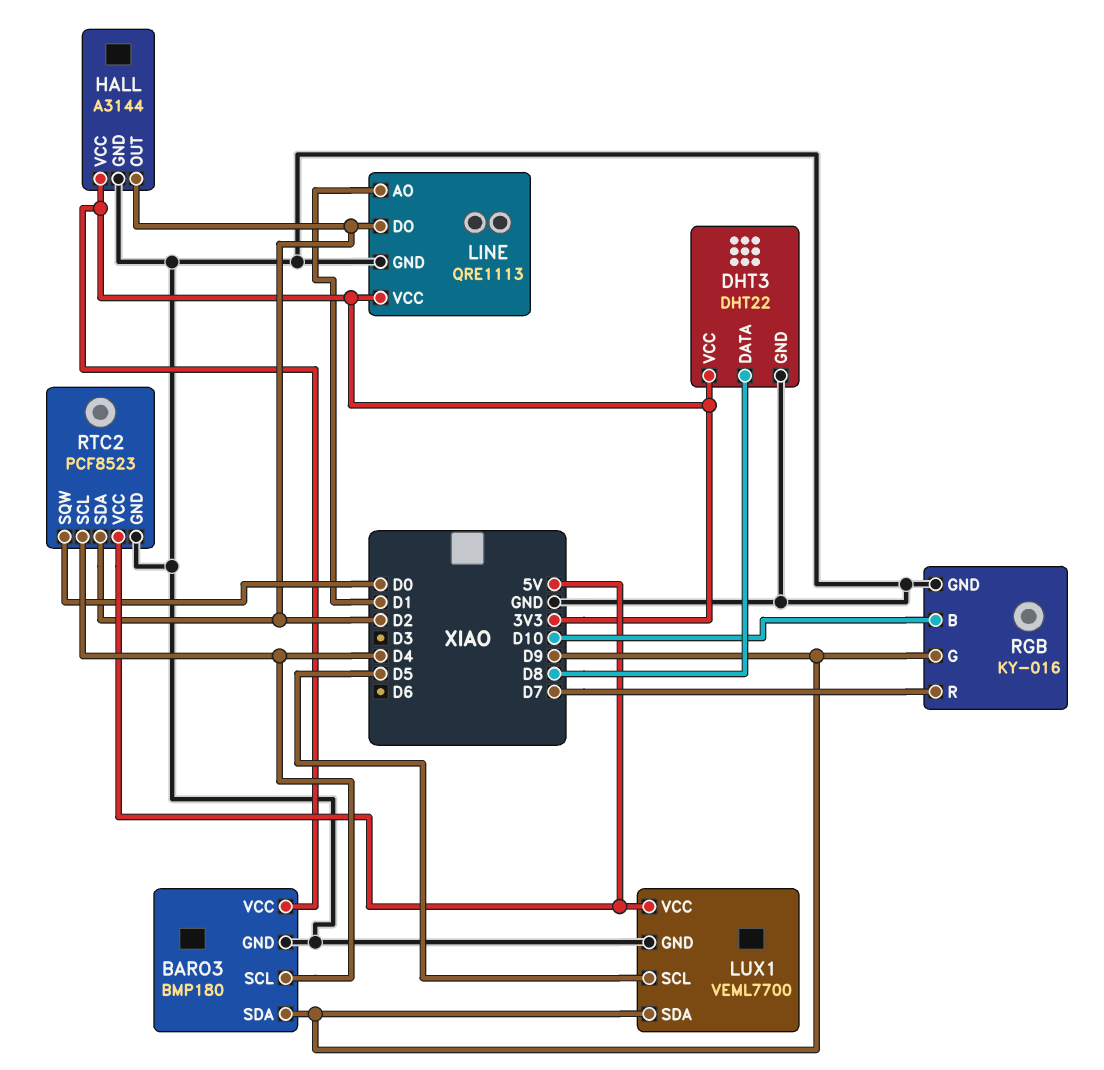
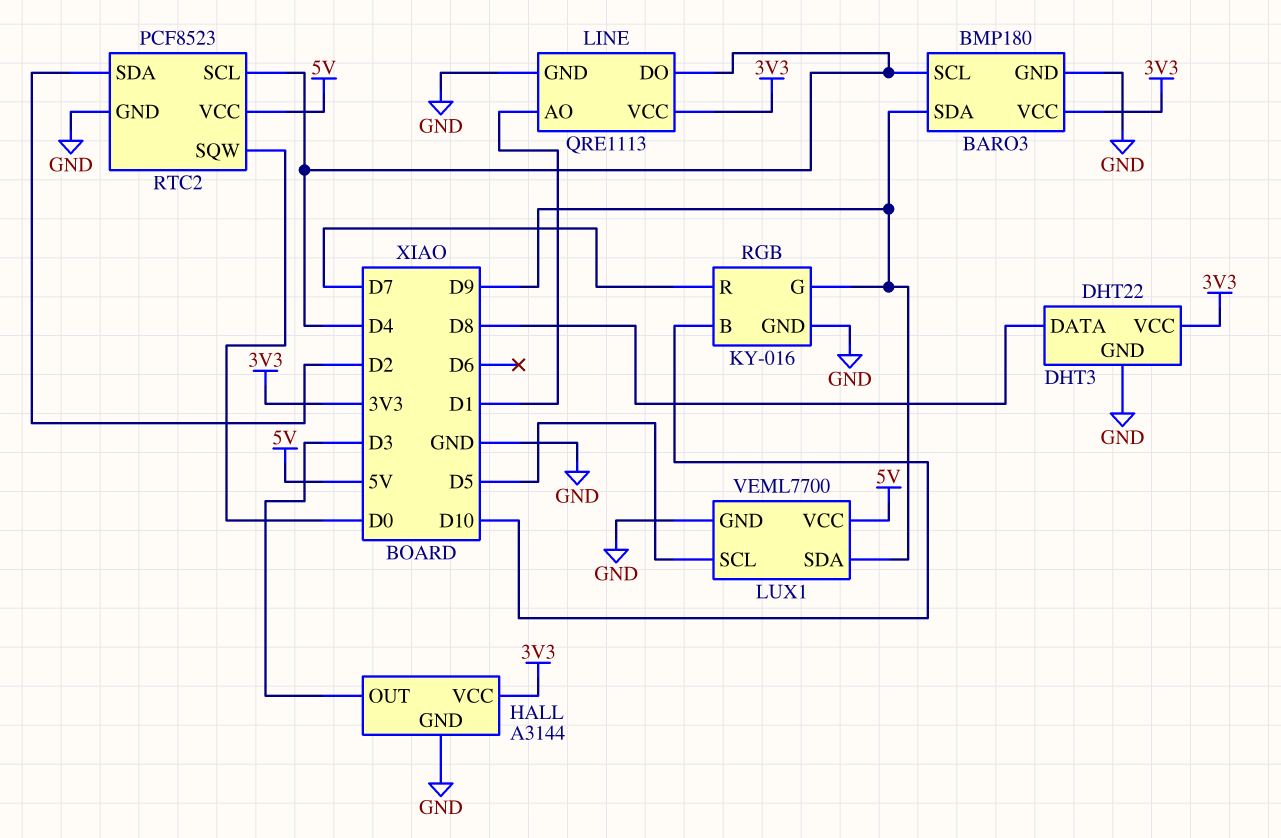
HALL pin OUT: D2 -> D3
LINE pin DO: D2 -> D4

